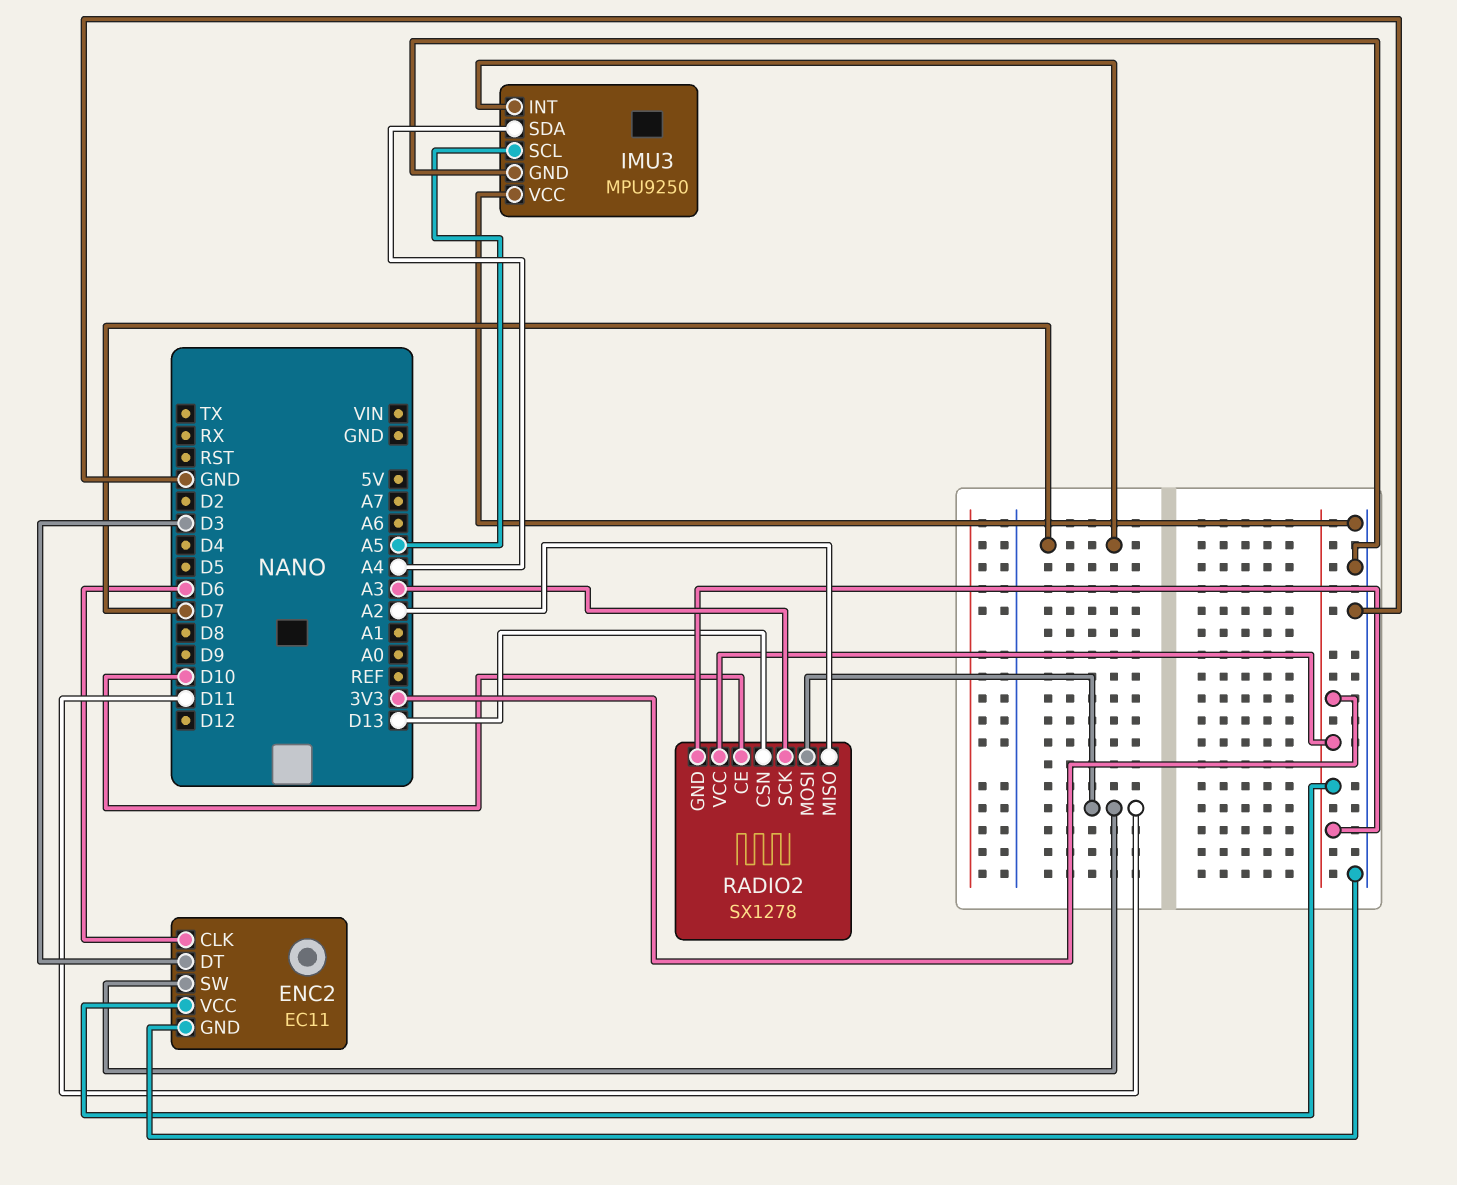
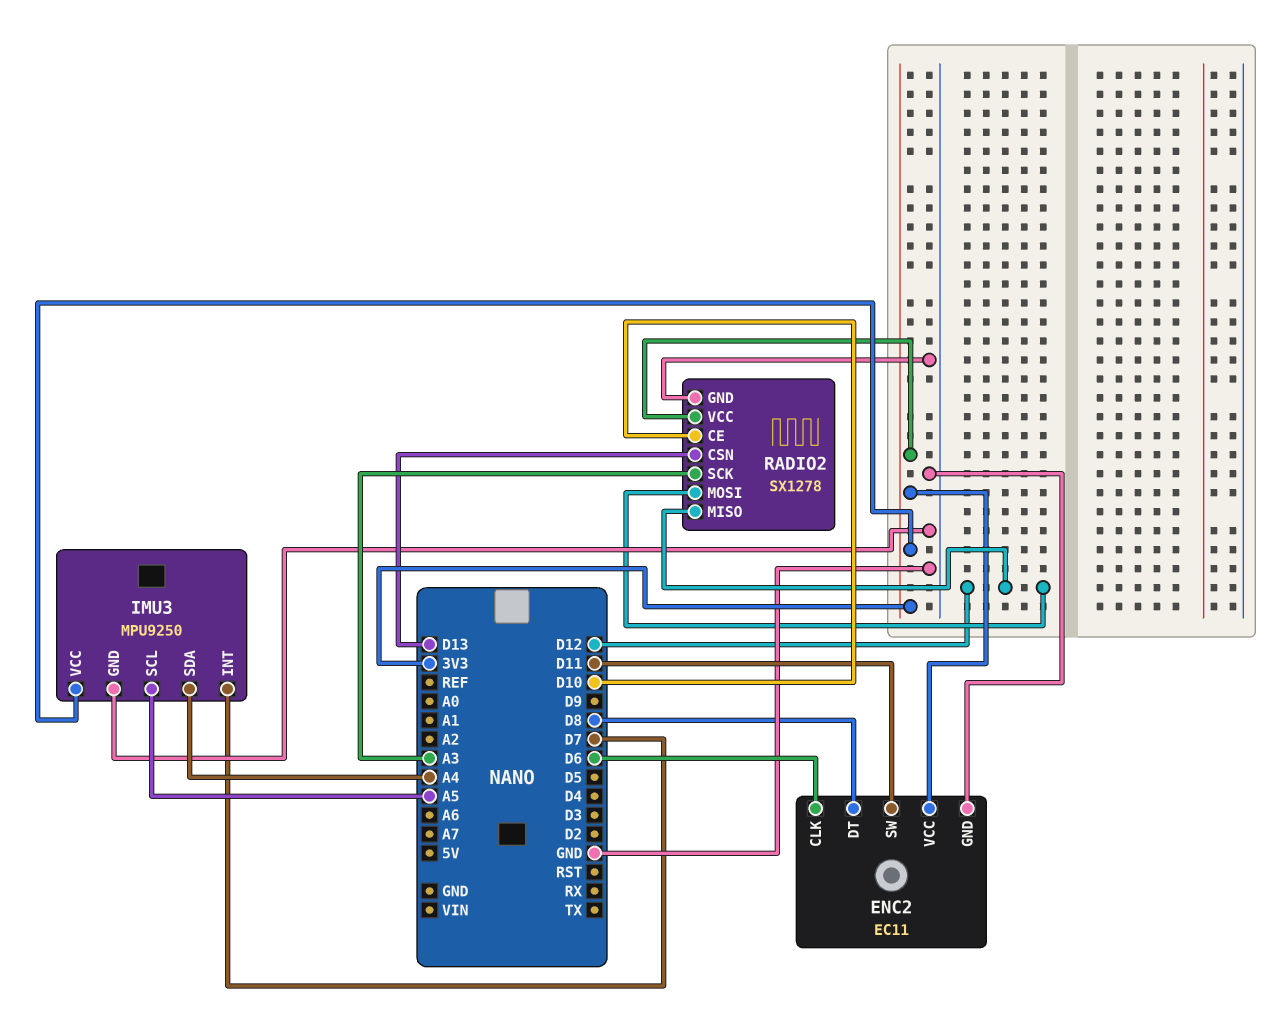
ENC2 pin DT: D3 -> D8
IMU3 pin VCC: GND -> 3V3
RADIO2 pin GND: 3V3 -> GND
RADIO2 pin MISO: A2 -> D12
RADIO2 pin MOSI: D11 -> D12

